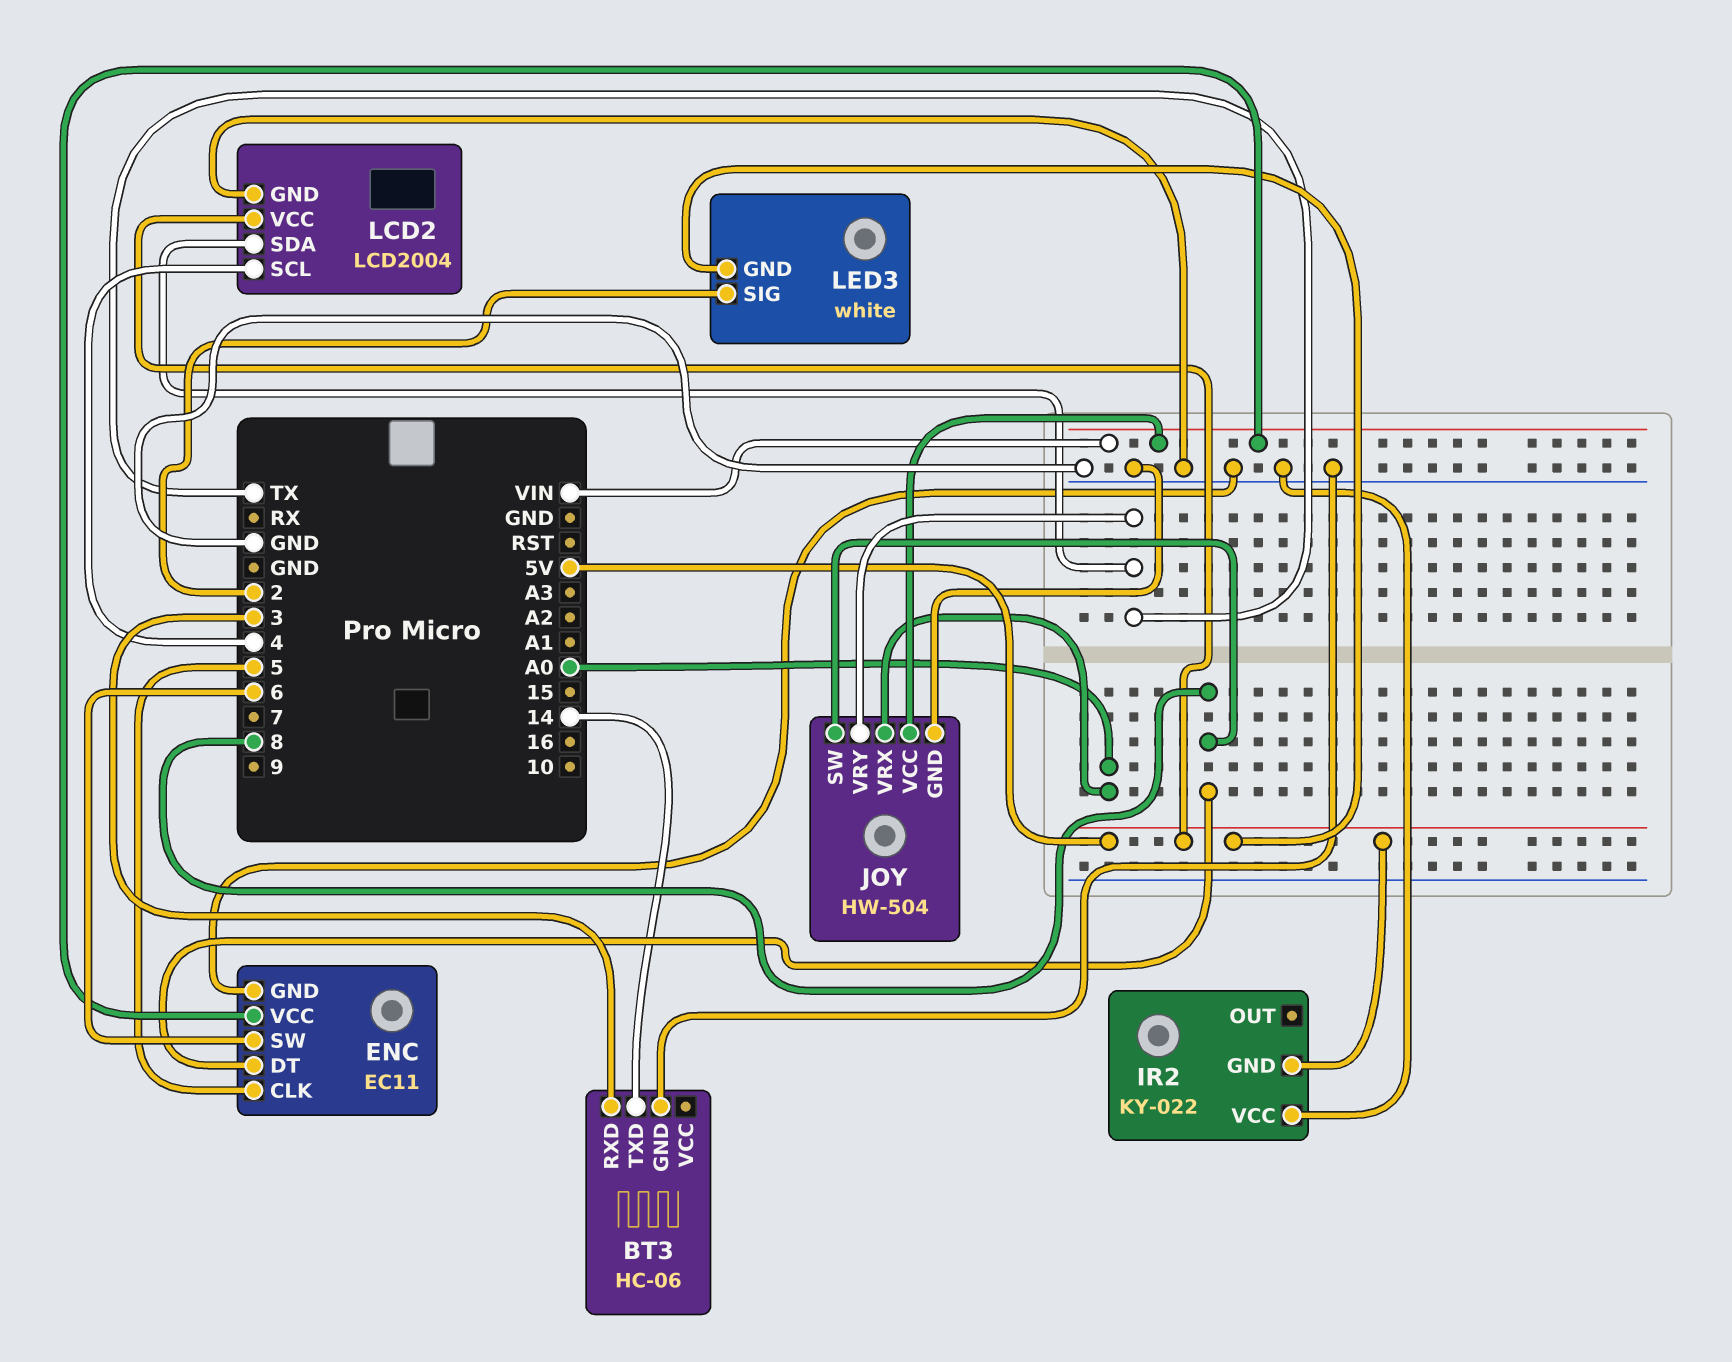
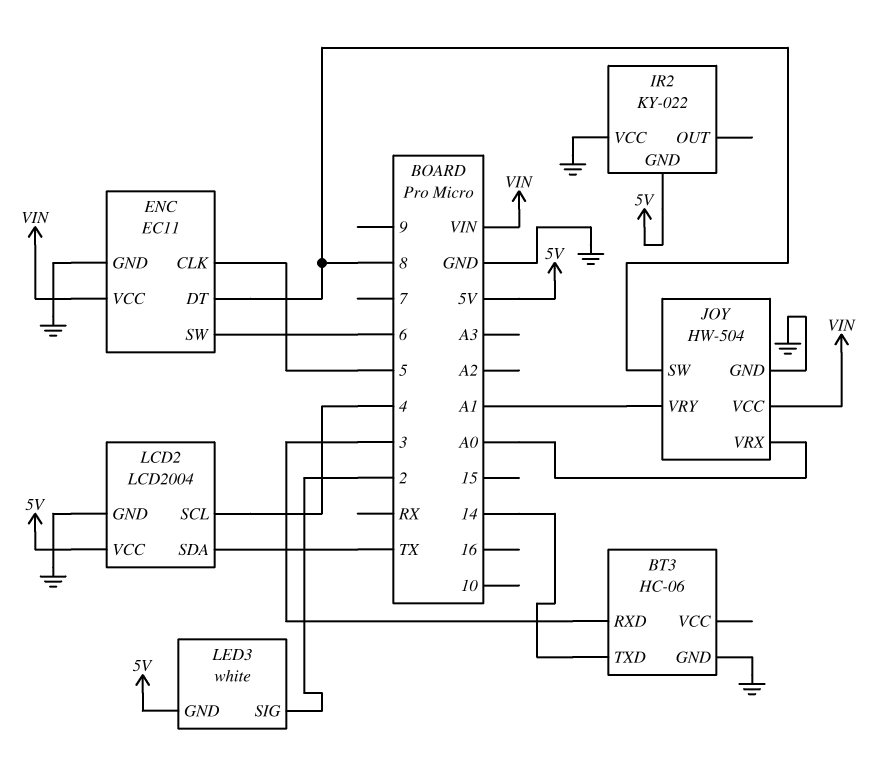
JOY pin VRY: TX -> A1

